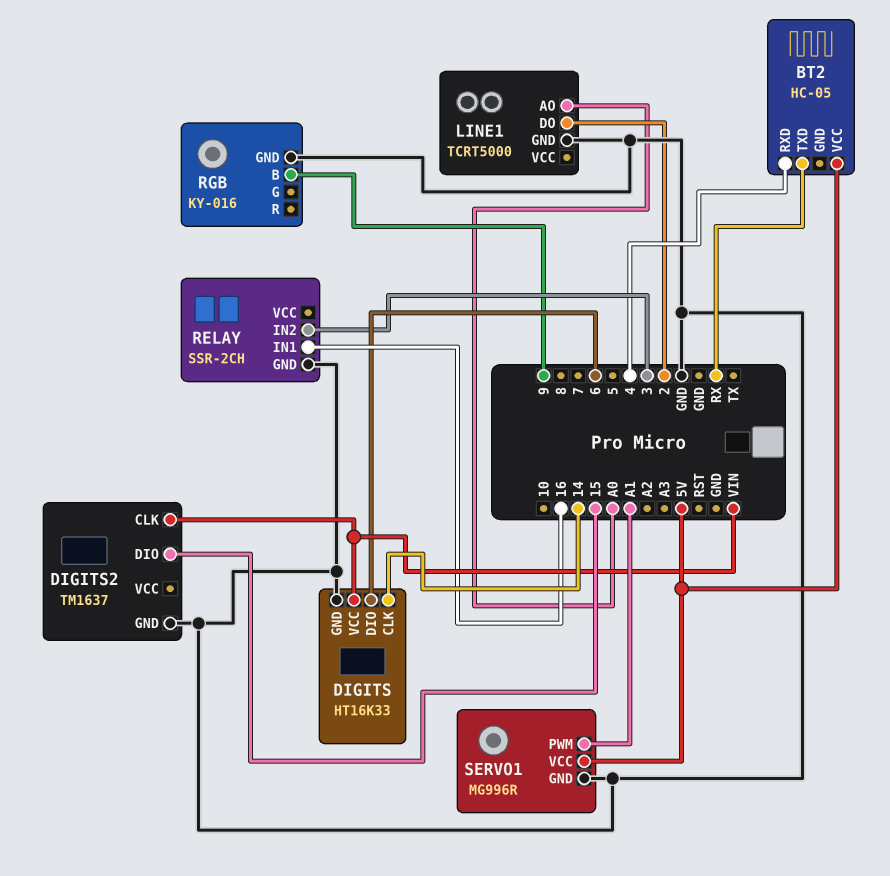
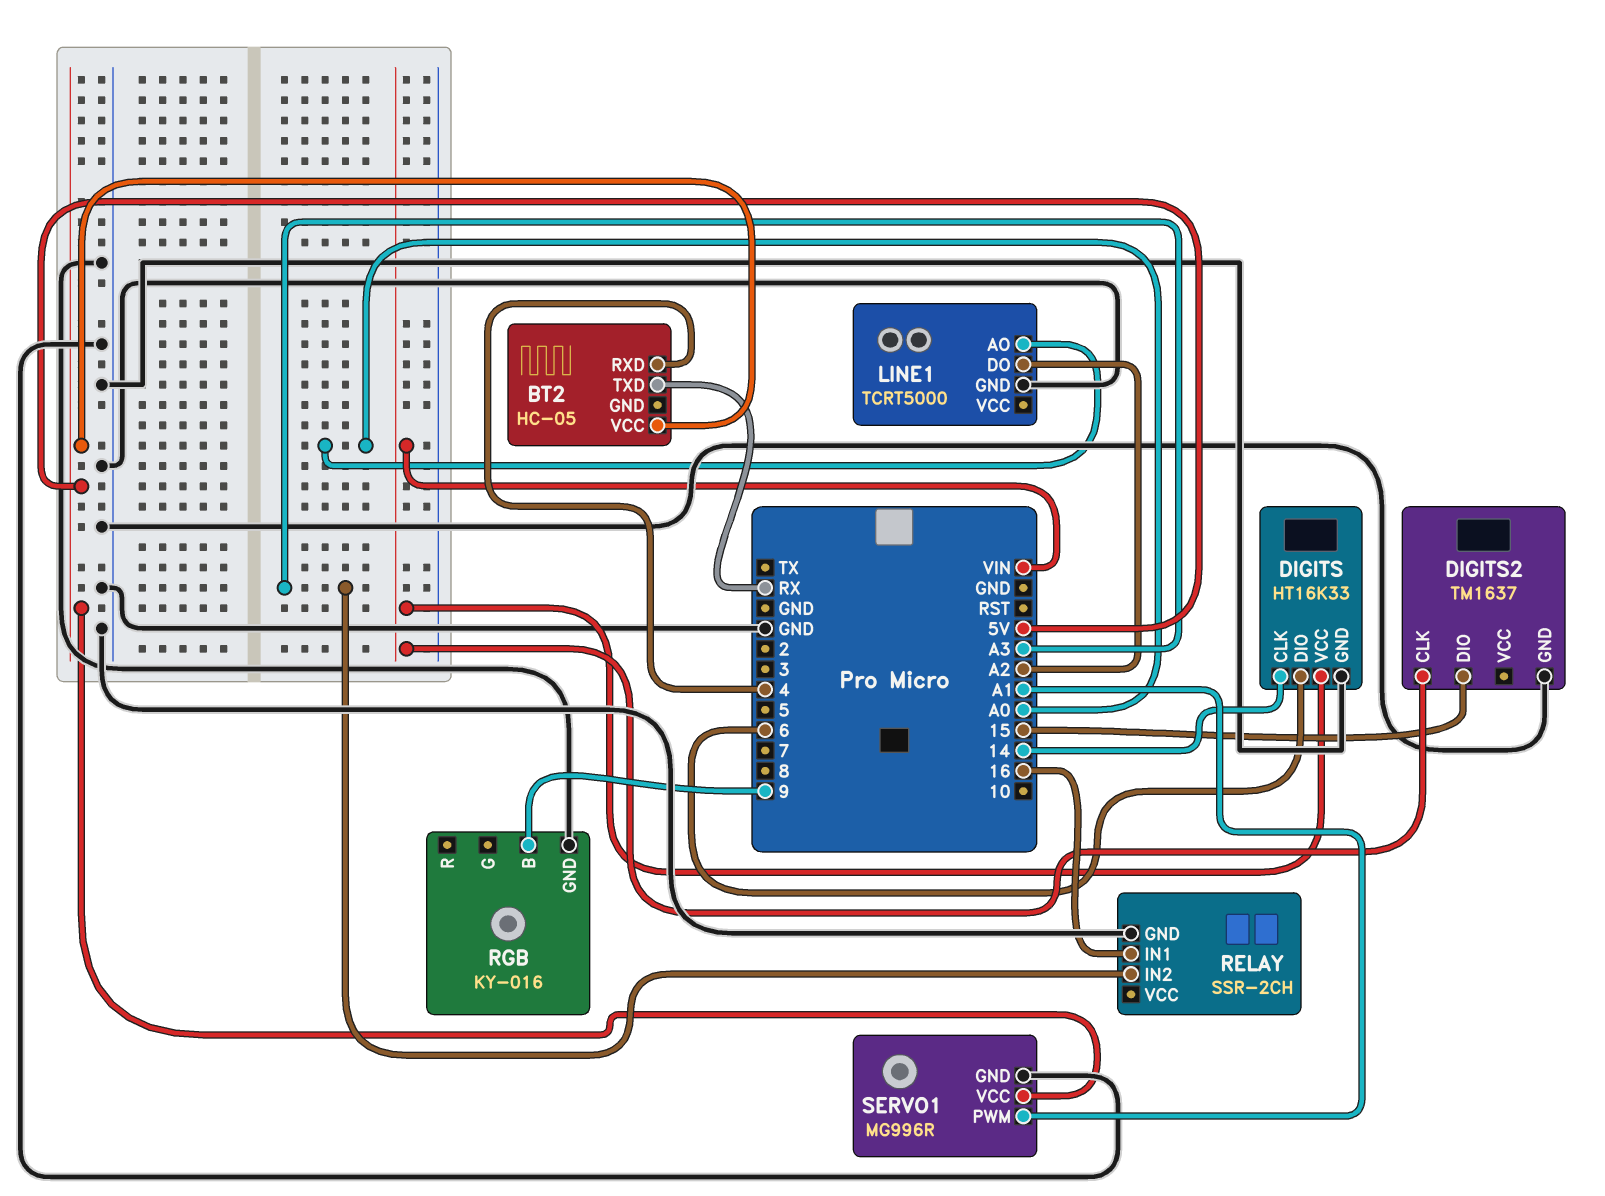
LINE1 pin DO: 2 -> A2
RELAY pin IN2: 3 -> A3

